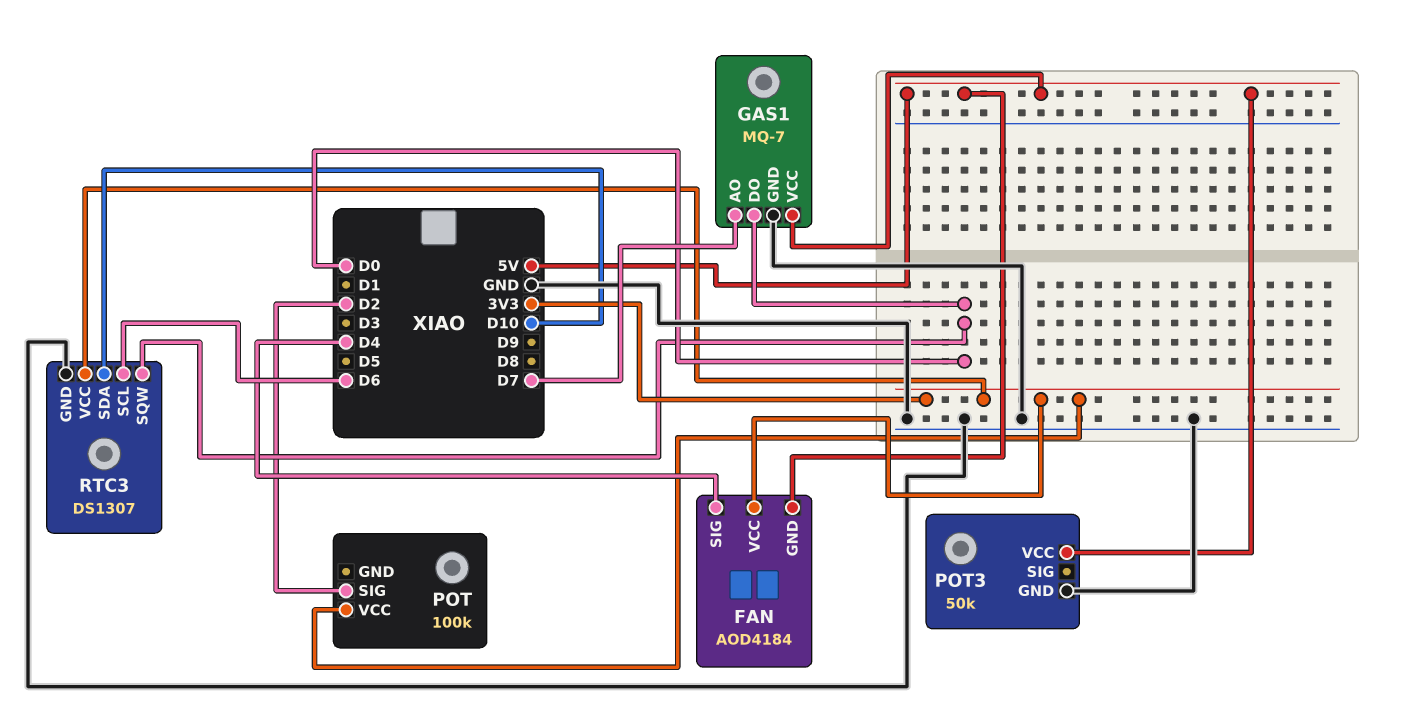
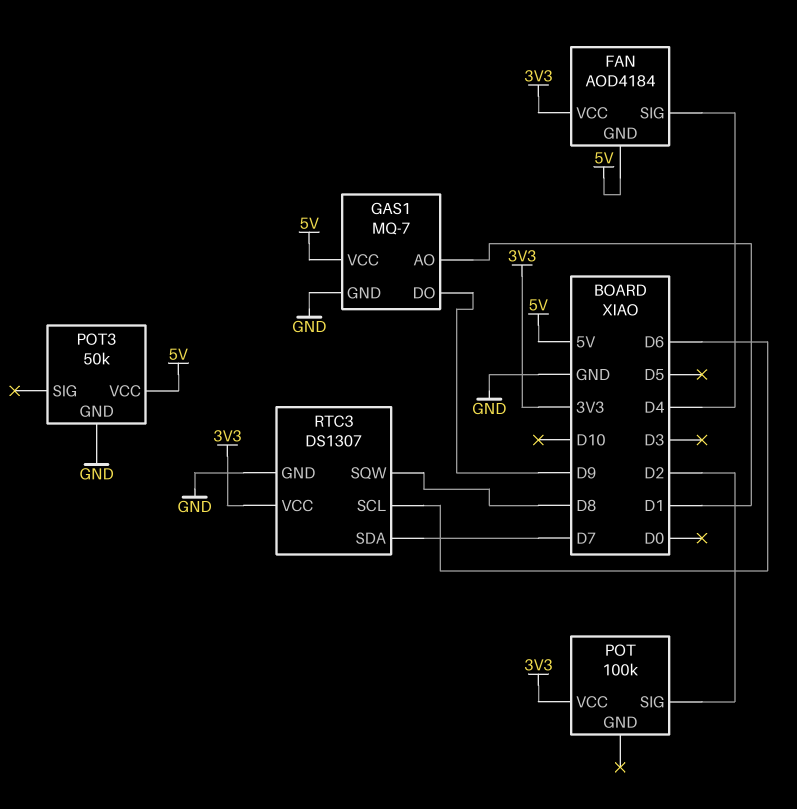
GAS1 pin AO: D7 -> D1
GAS1 pin DO: D0 -> D9
RTC3 pin SDA: D10 -> D7
RTC3 pin SQW: D0 -> D8

